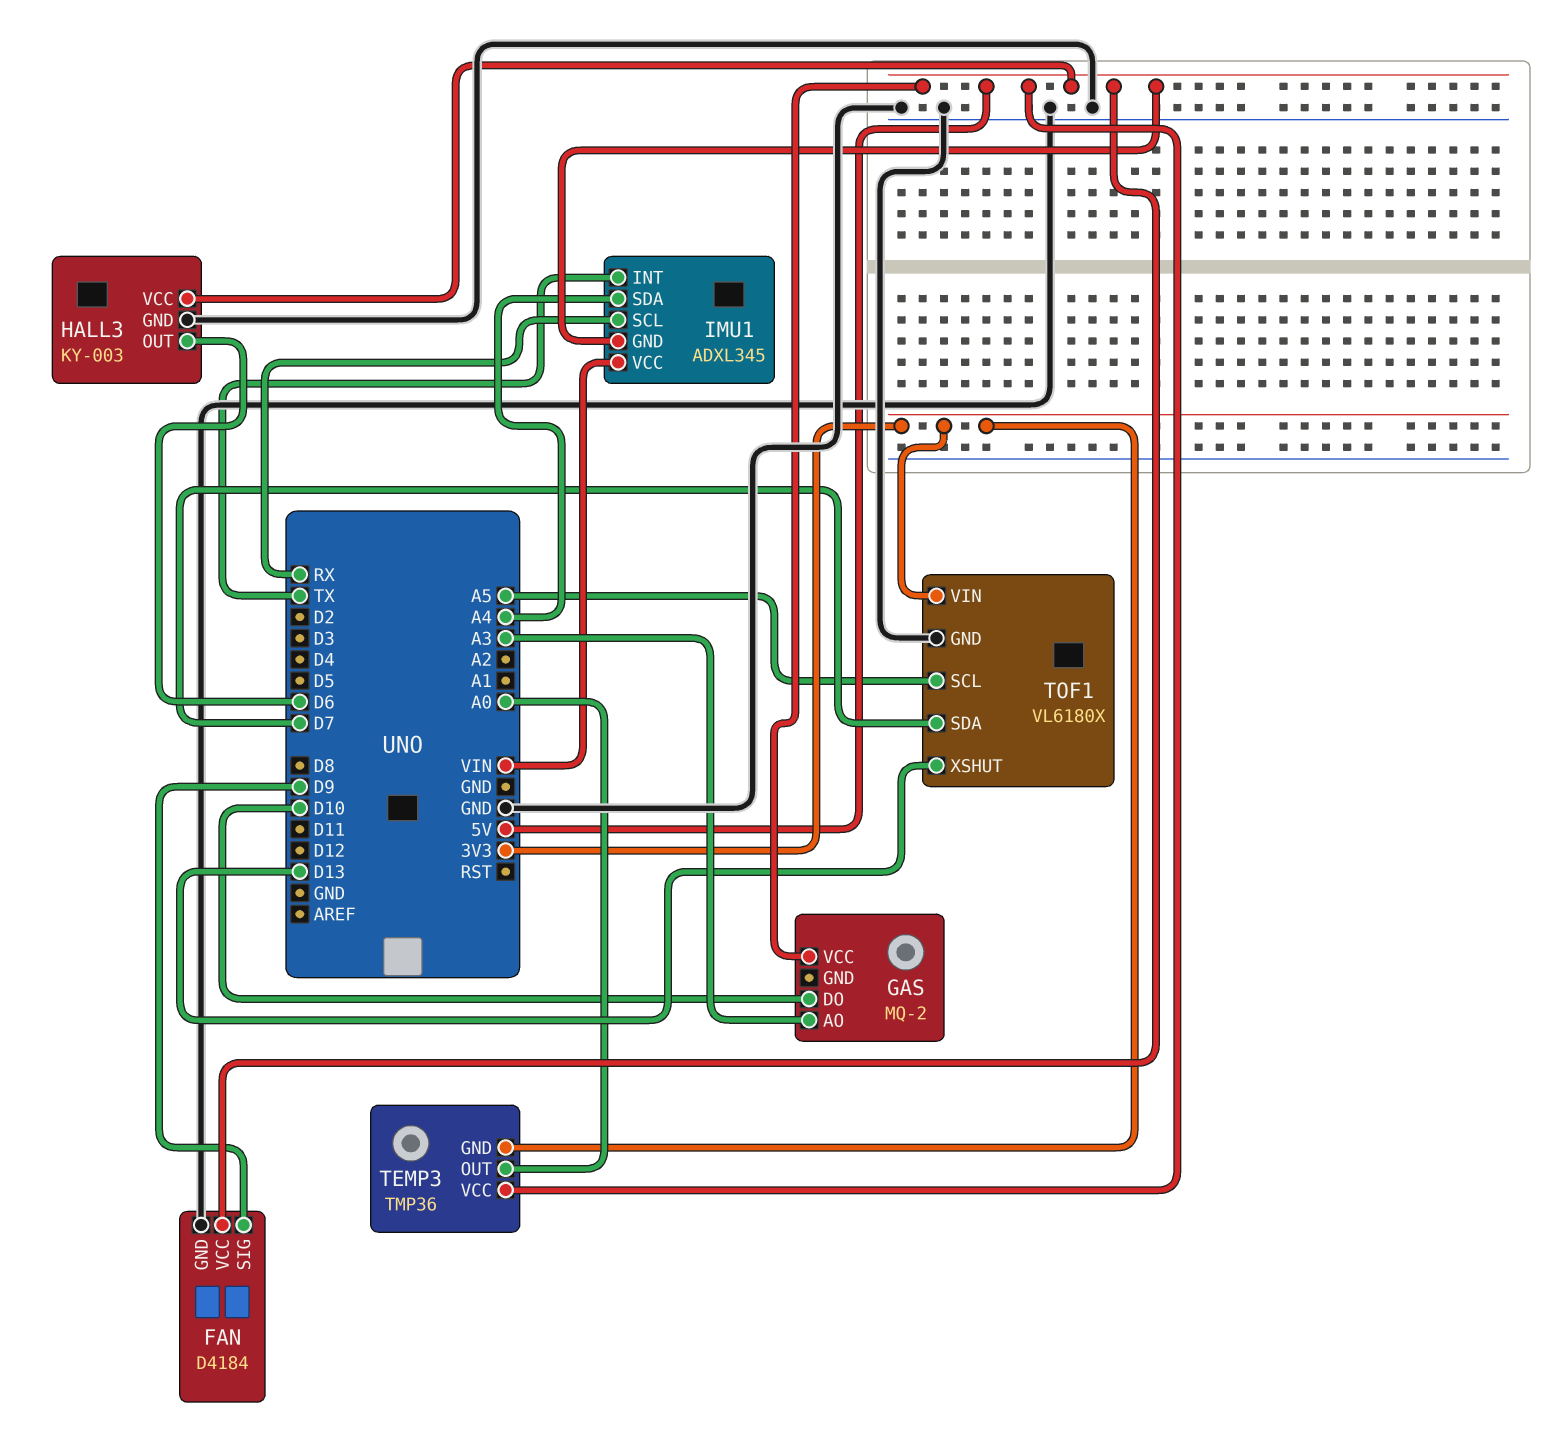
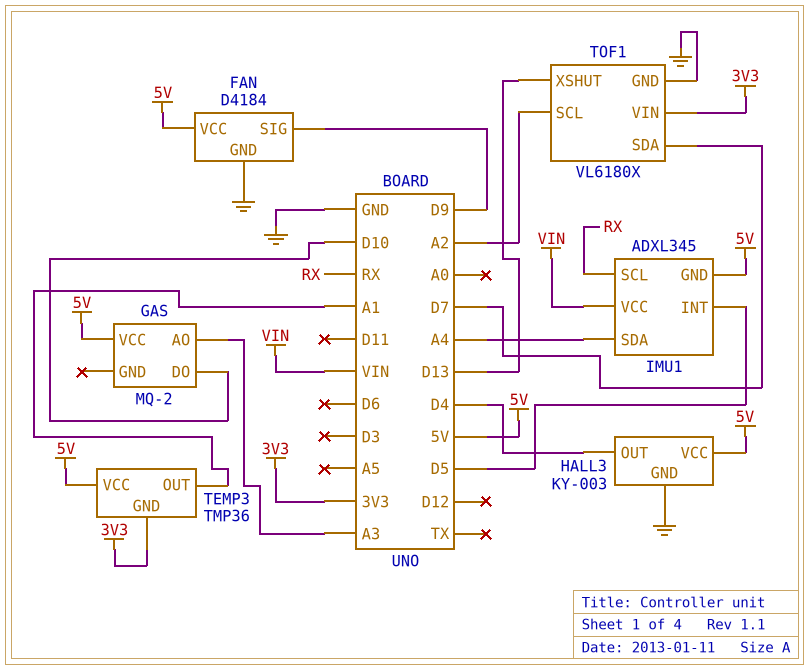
HALL3 pin OUT: D6 -> D4
IMU1 pin INT: TX -> D5
TEMP3 pin OUT: A0 -> A1
TOF1 pin SCL: A5 -> A2

